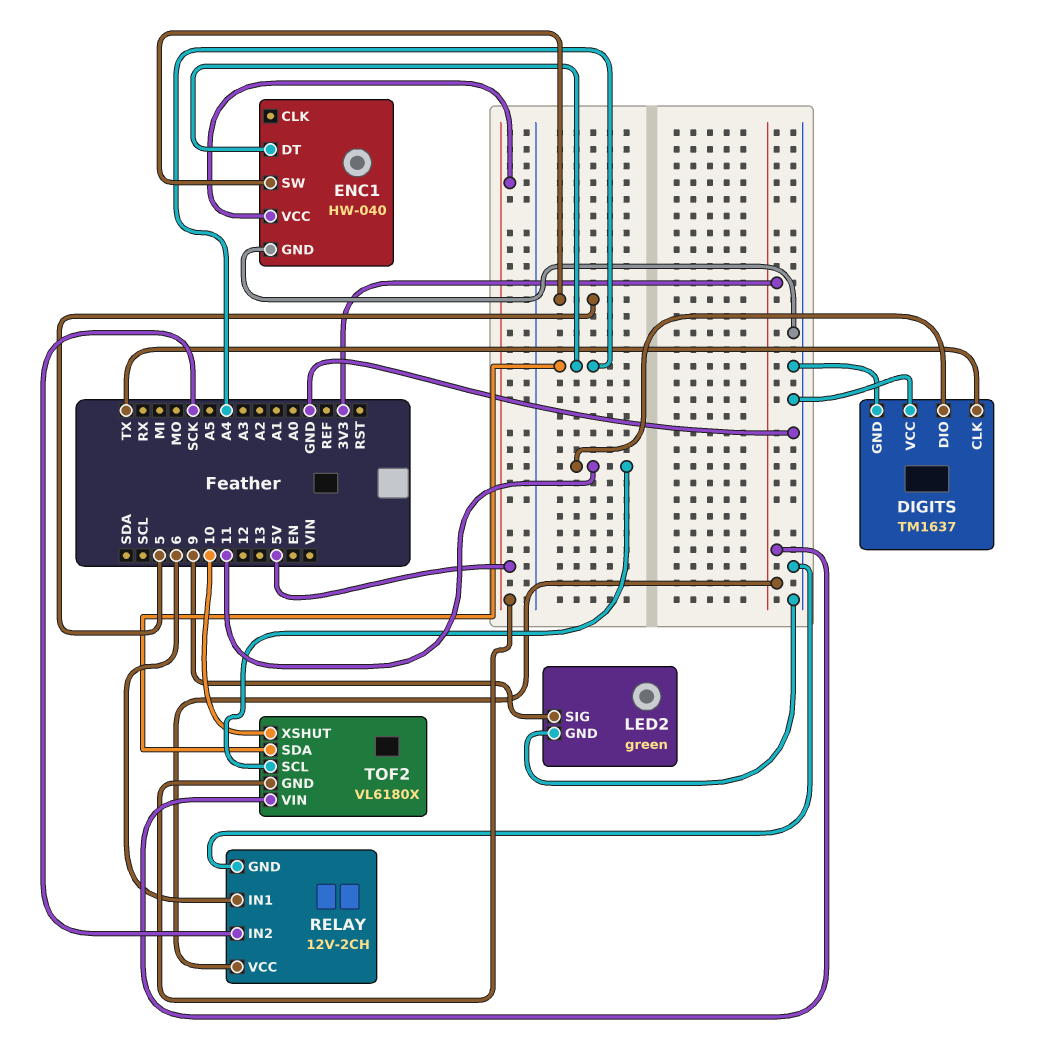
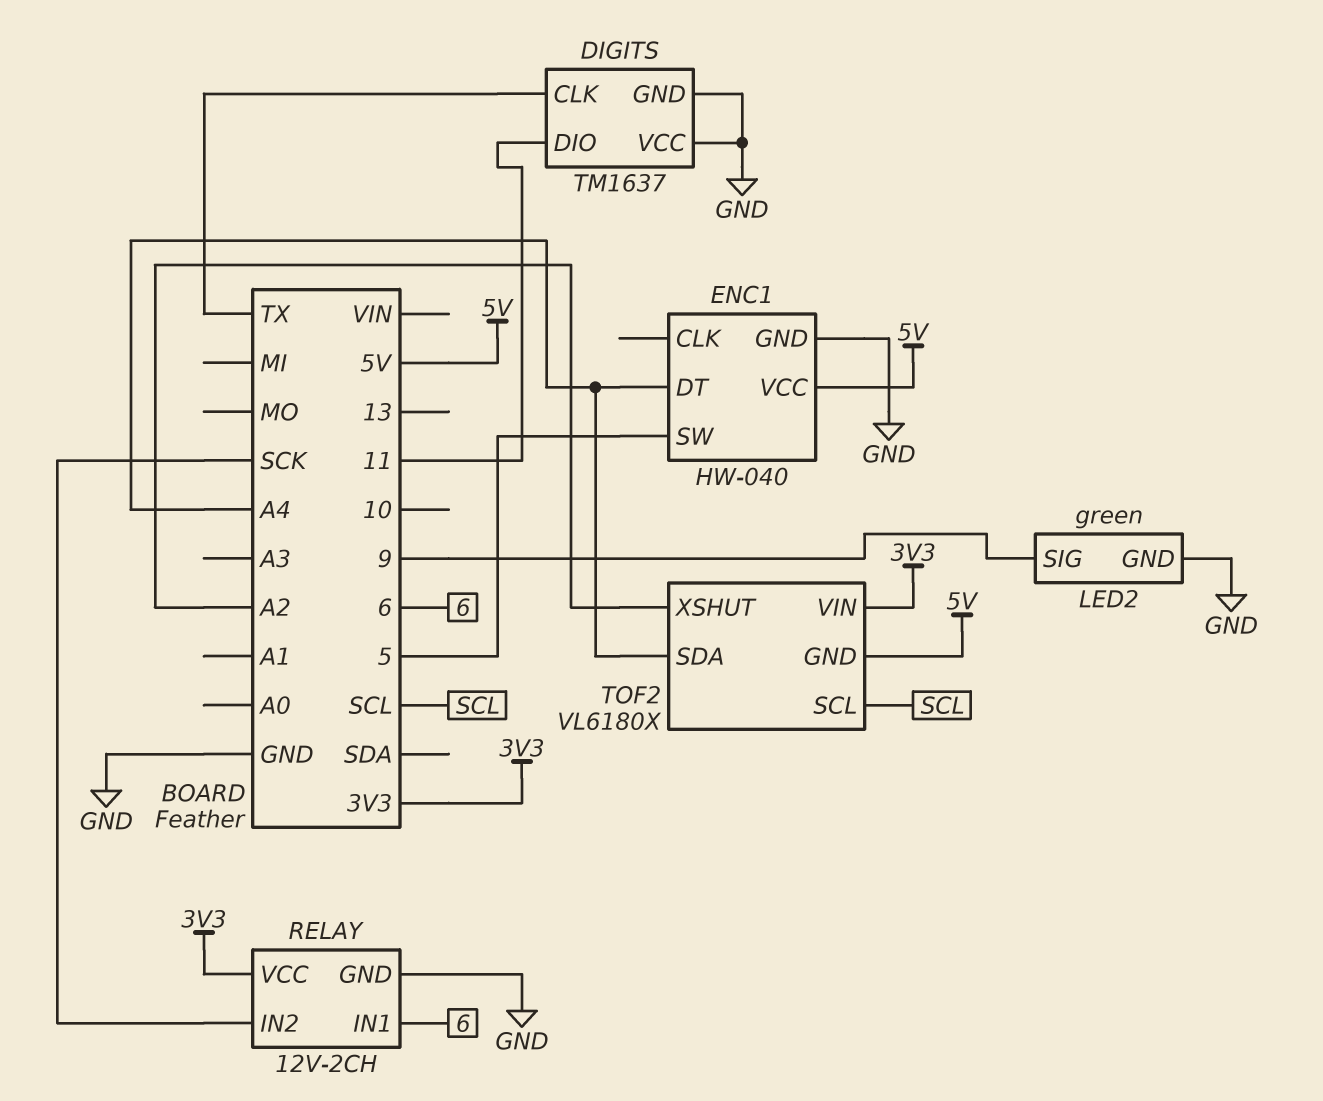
TOF2 pin SCL: 11 -> SCL
TOF2 pin XSHUT: 10 -> A2

